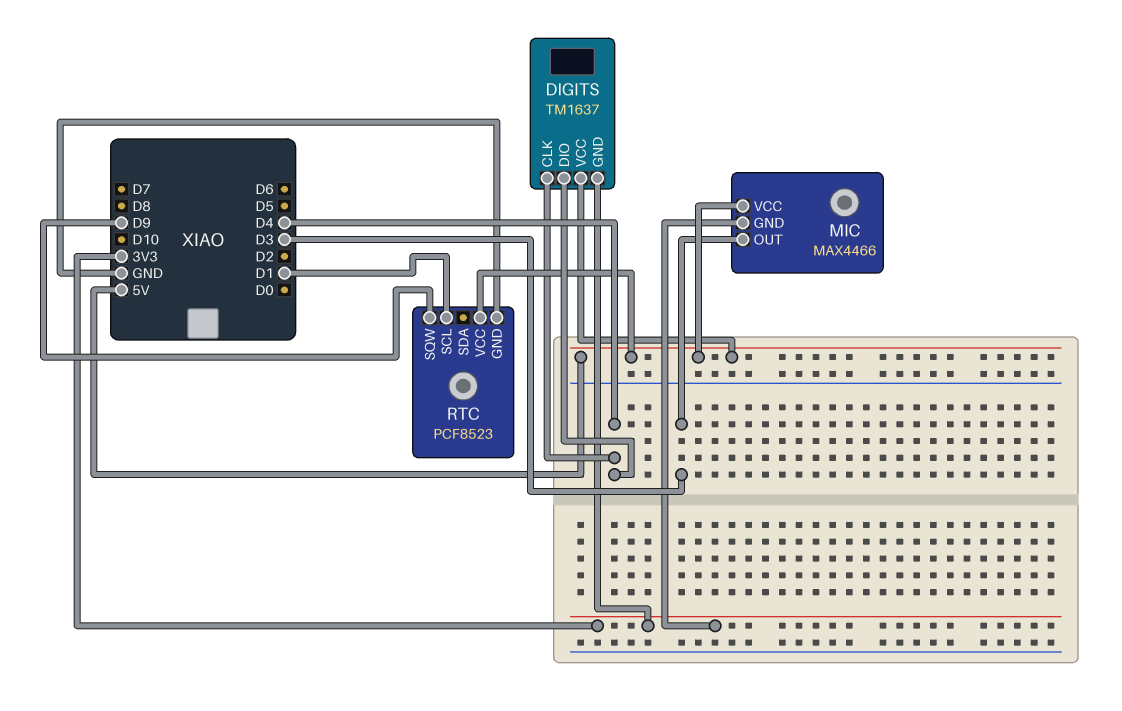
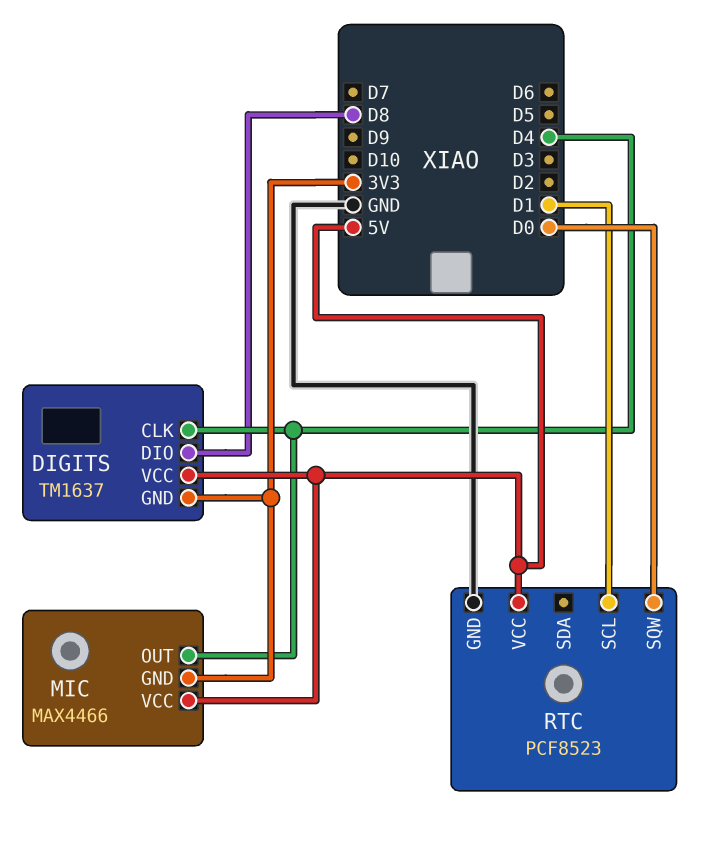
DIGITS pin DIO: D4 -> D8
MIC pin OUT: D3 -> D4
RTC pin SQW: D9 -> D0

